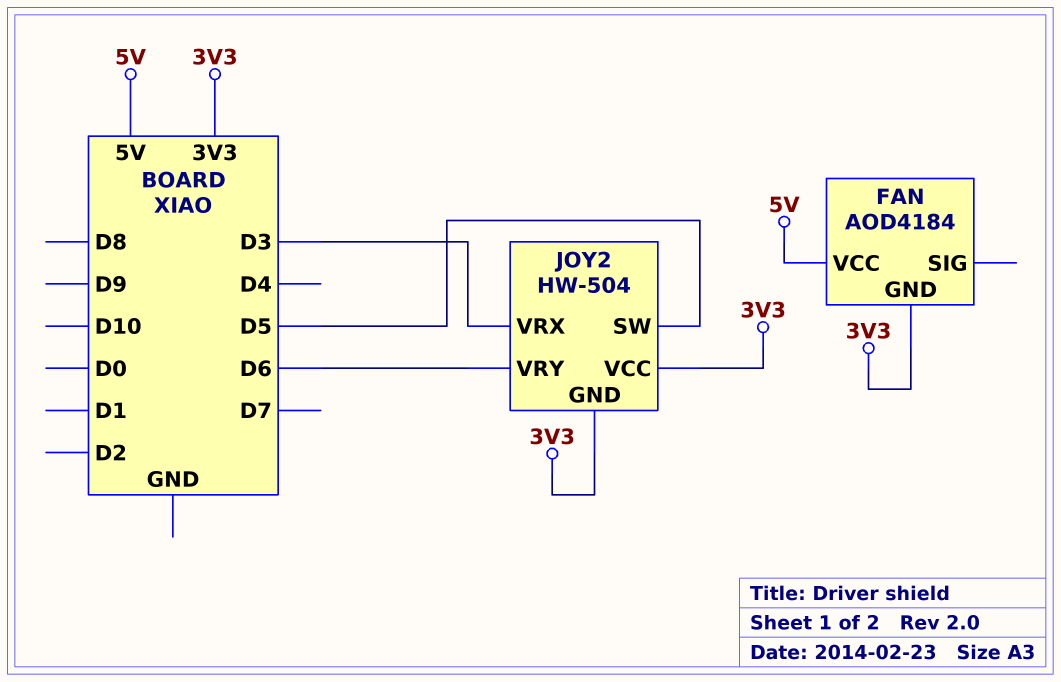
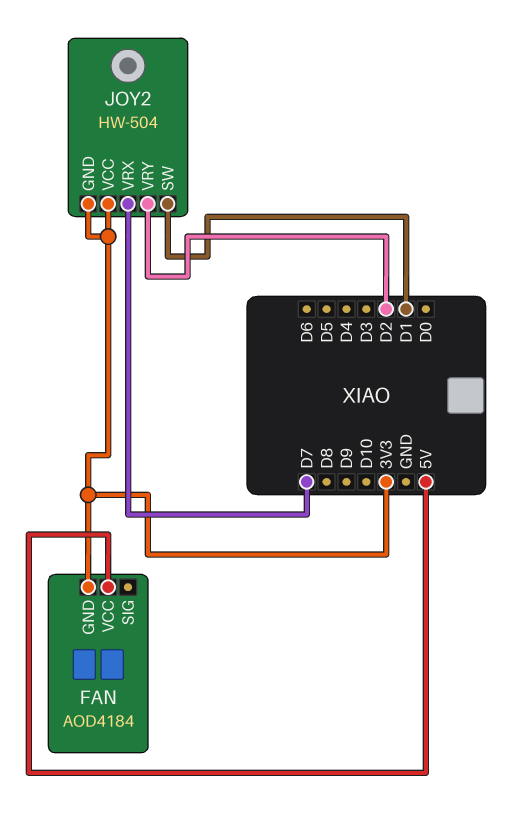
JOY2 pin SW: D5 -> D1
JOY2 pin VRX: D3 -> D7
JOY2 pin VRY: D6 -> D2

